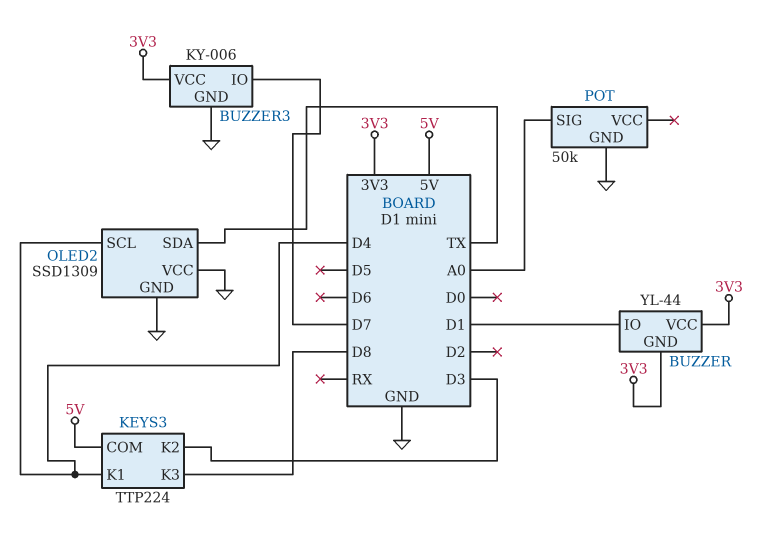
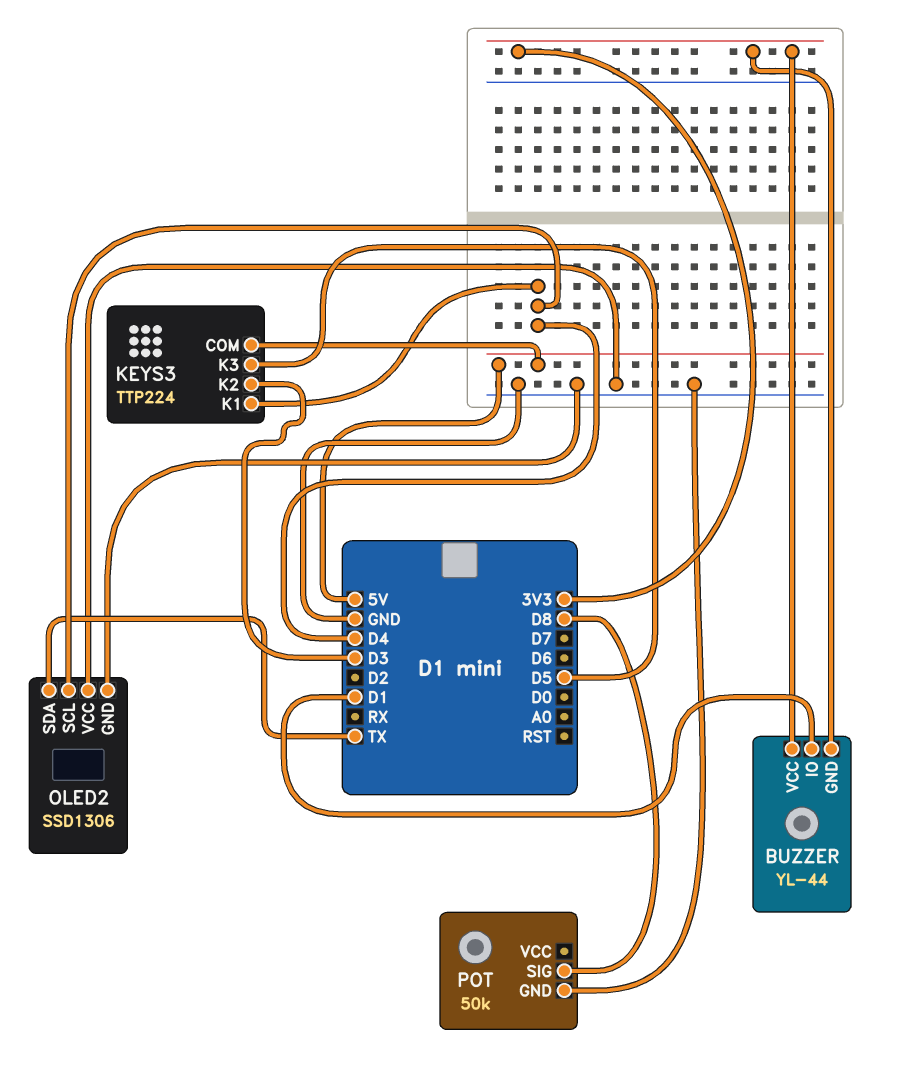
BUZZER3: KY-006 -> none
BUZZER3 pin GND: GND -> none
BUZZER3 pin IO: D7 -> none
BUZZER3 pin VCC: 3V3 -> none
KEYS3 pin K3: D8 -> D5
OLED2: SSD1309 -> SSD1306
POT pin SIG: A0 -> D8

